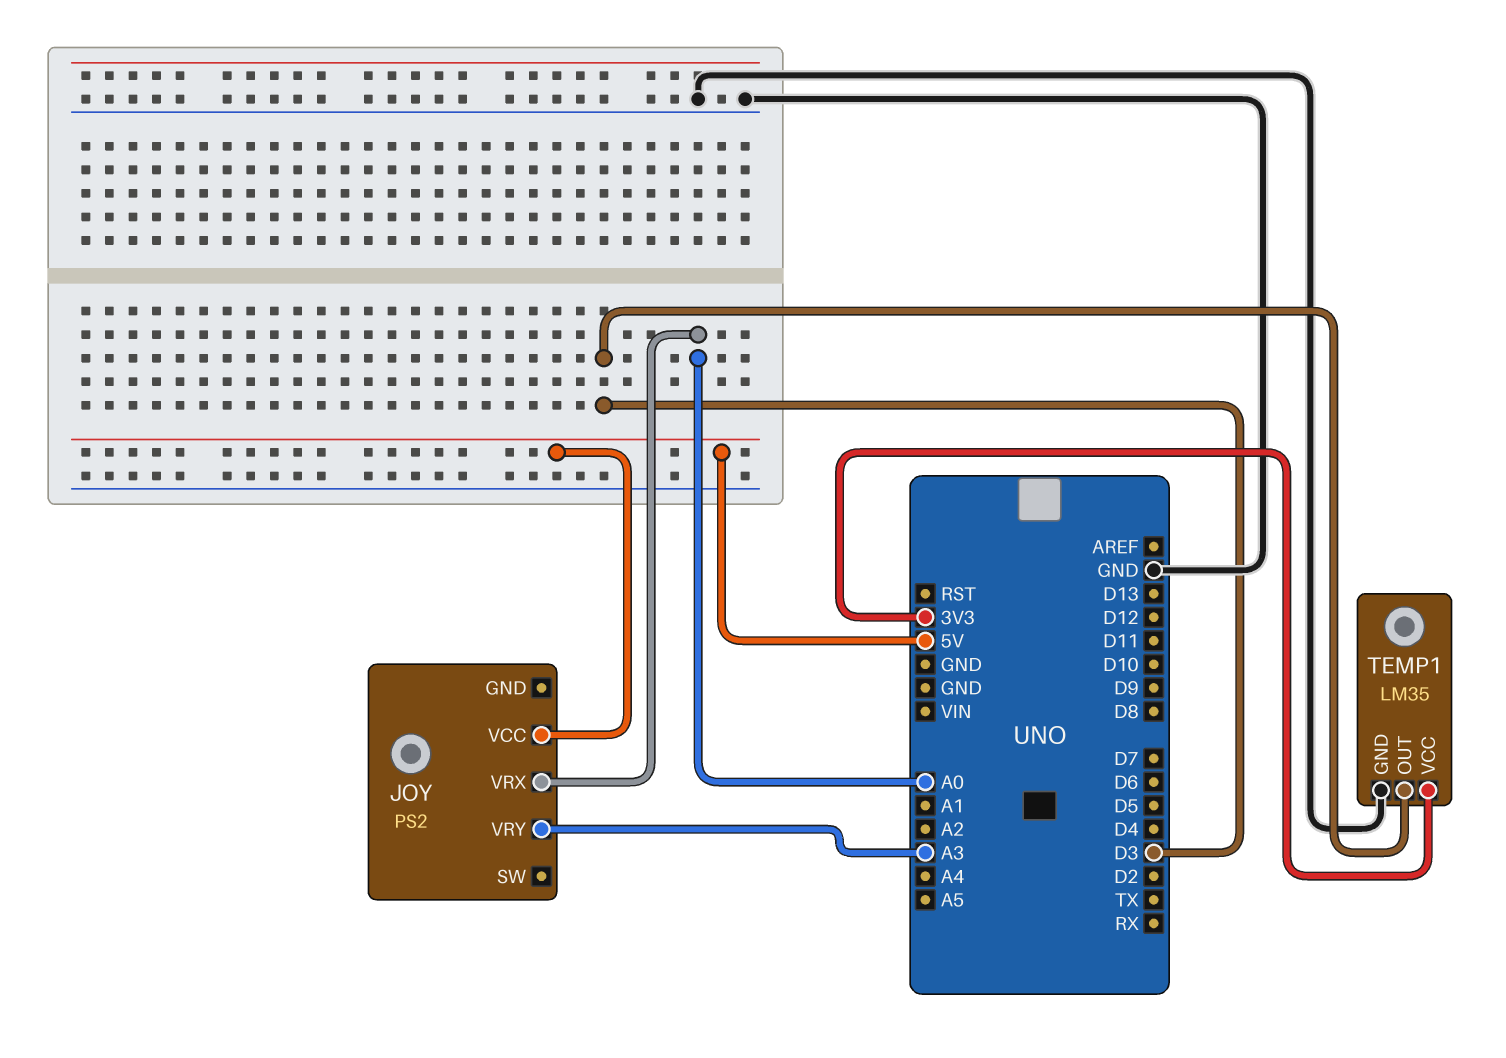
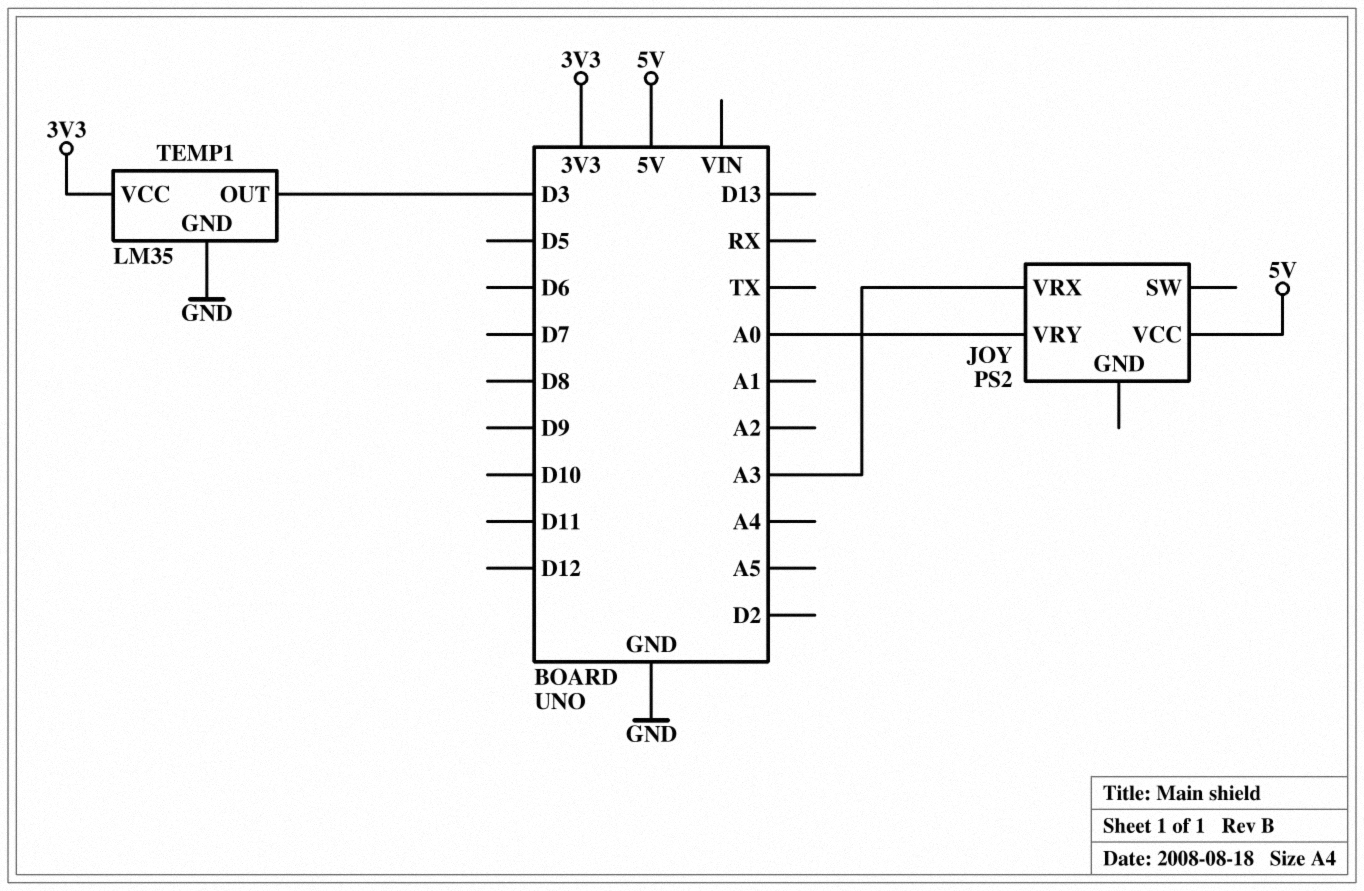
JOY pin VRX: A0 -> A3
JOY pin VRY: A3 -> A0

